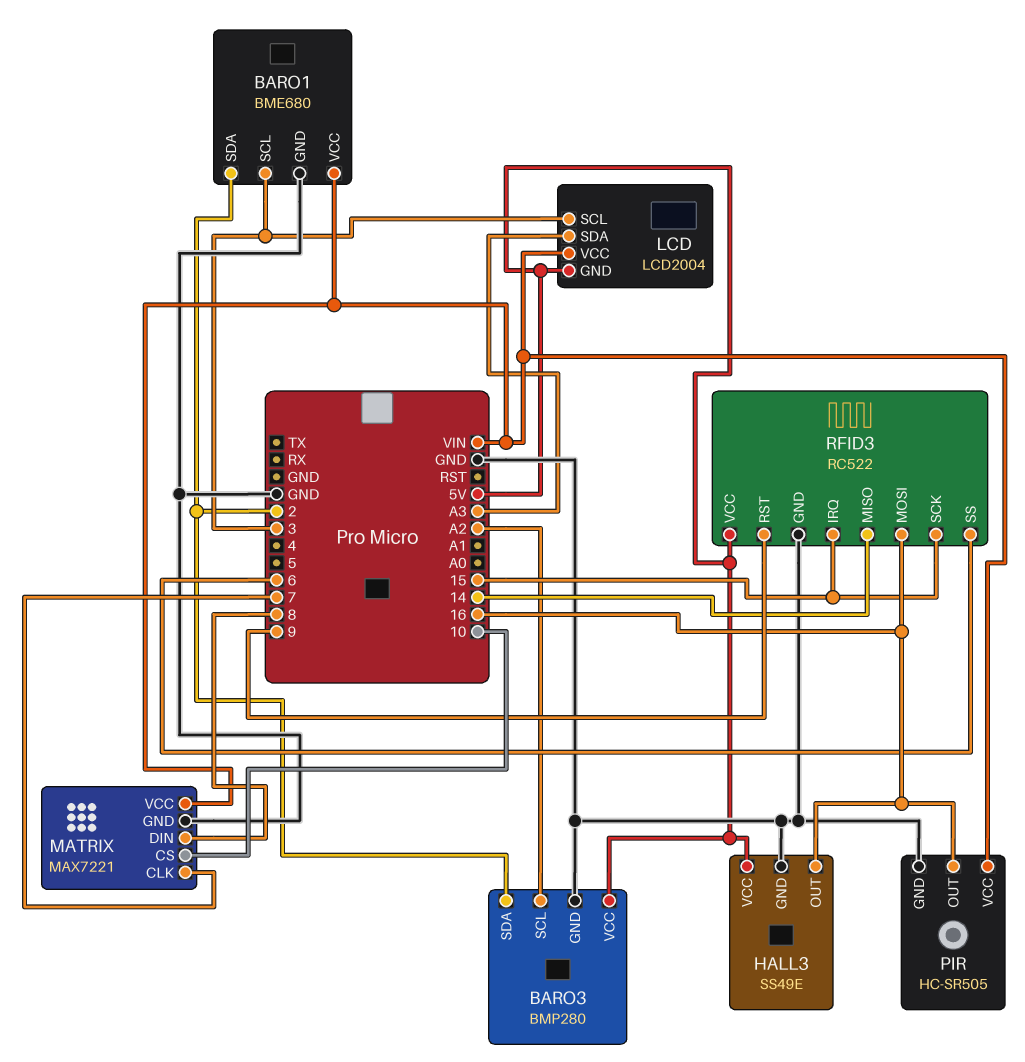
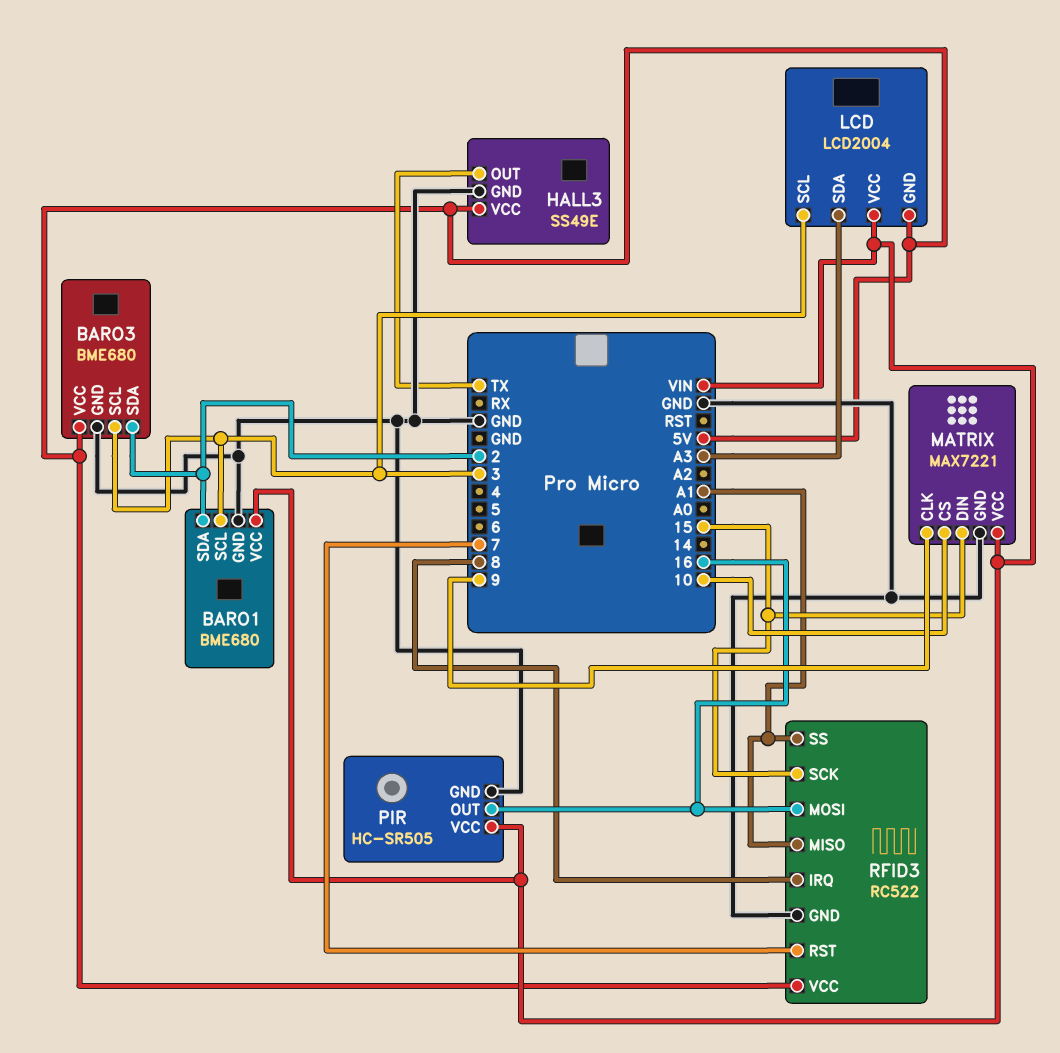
BARO3: BMP280 -> BME680
BARO3 pin SCL: A2 -> 3
HALL3 pin OUT: 16 -> TX
MATRIX pin CLK: 7 -> 9
MATRIX pin DIN: 8 -> 15
RFID3 pin IRQ: 15 -> 8
RFID3 pin MISO: 14 -> A1
RFID3 pin RST: 9 -> 7
RFID3 pin SS: 6 -> A1

